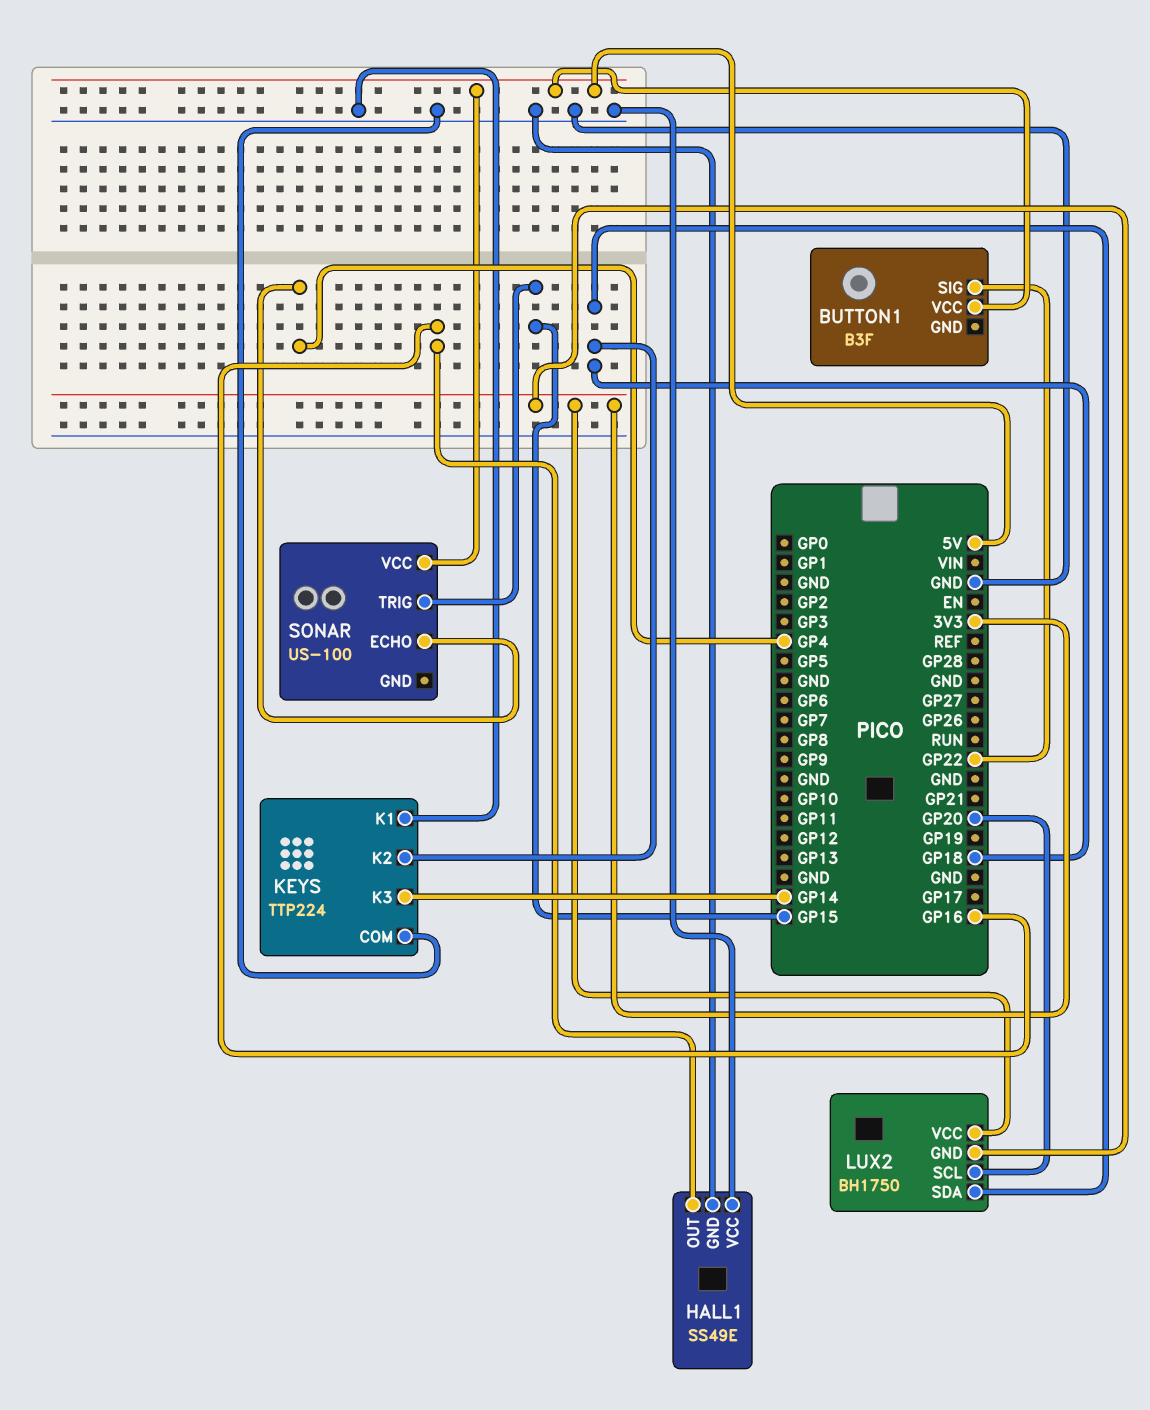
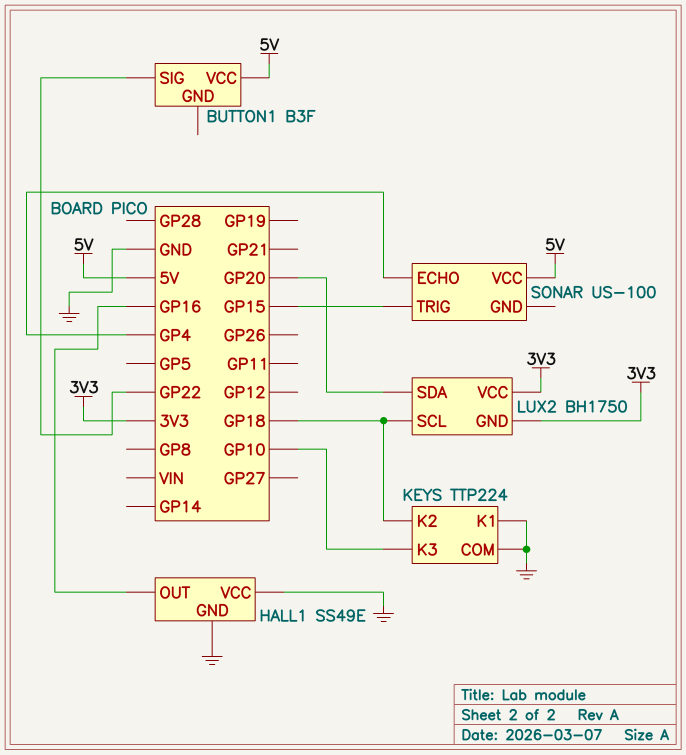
KEYS pin K3: GP14 -> GP10
LUX2 pin SCL: GP20 -> GP18
LUX2 pin SDA: GP18 -> GP20

